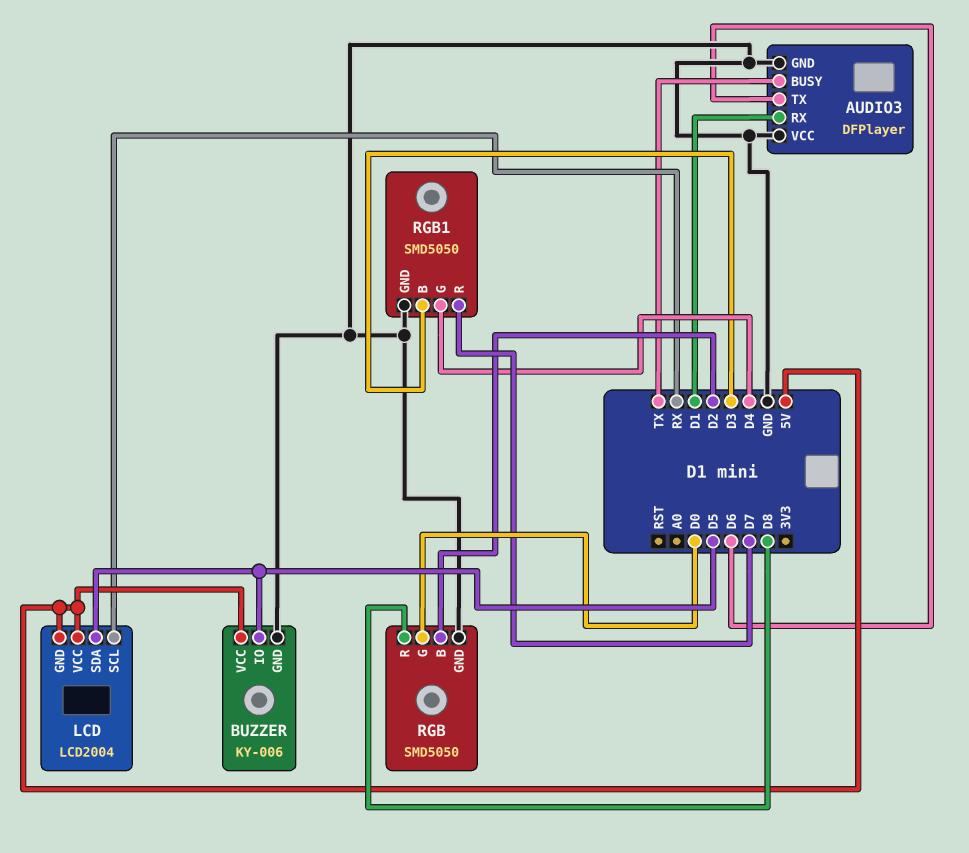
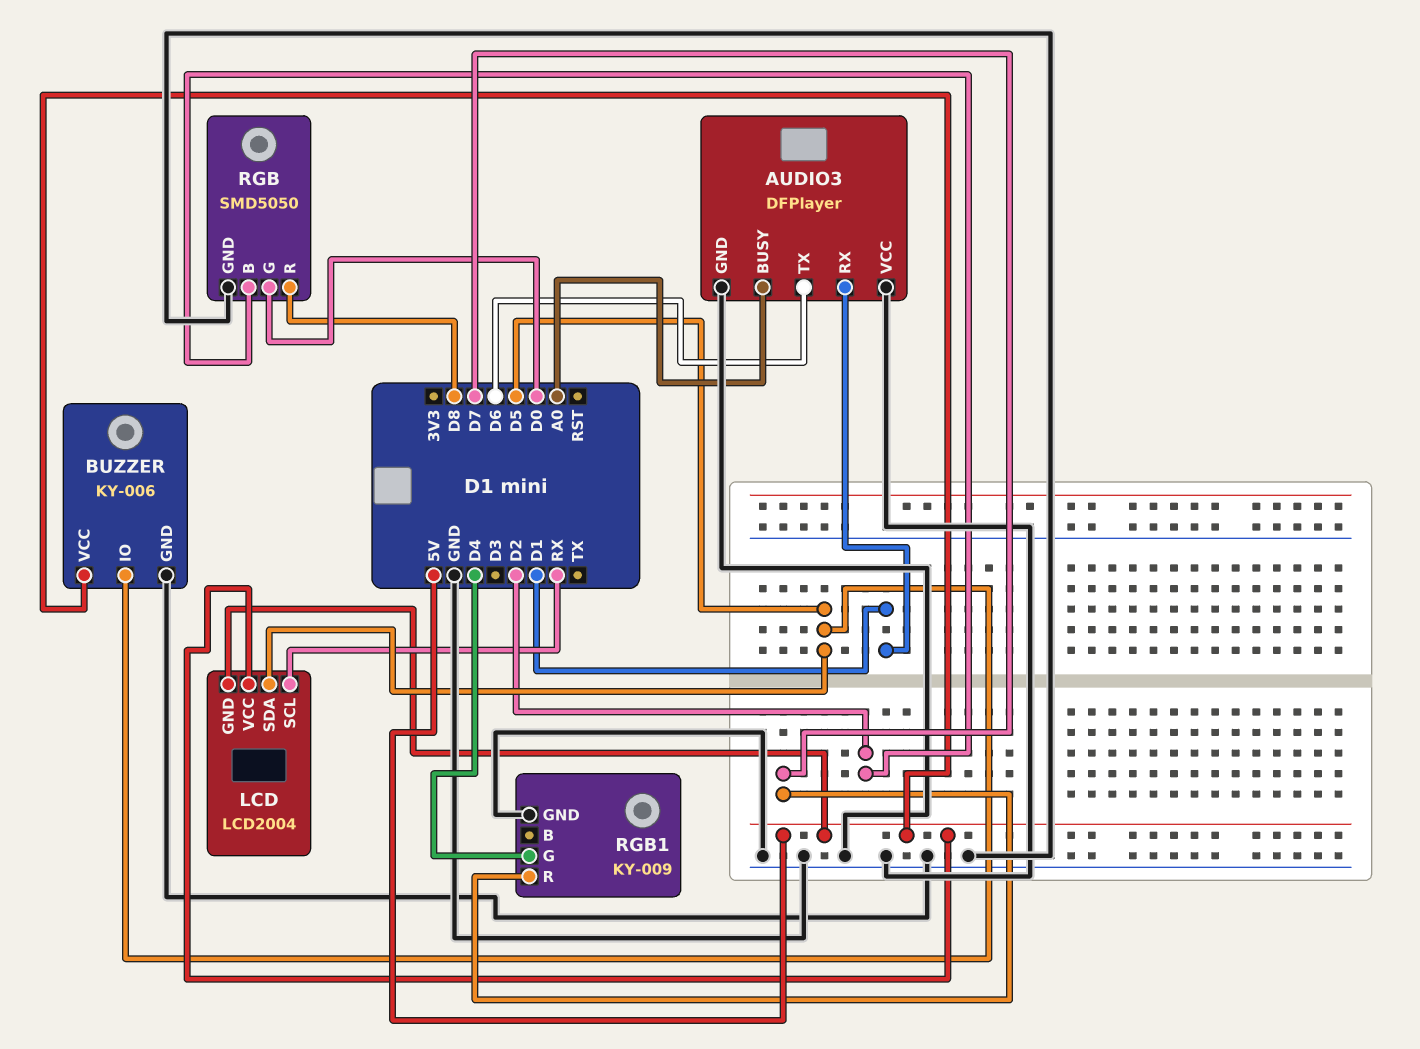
AUDIO3 pin BUSY: TX -> A0
RGB1: SMD5050 -> KY-009
RGB1 pin B: D3 -> none

